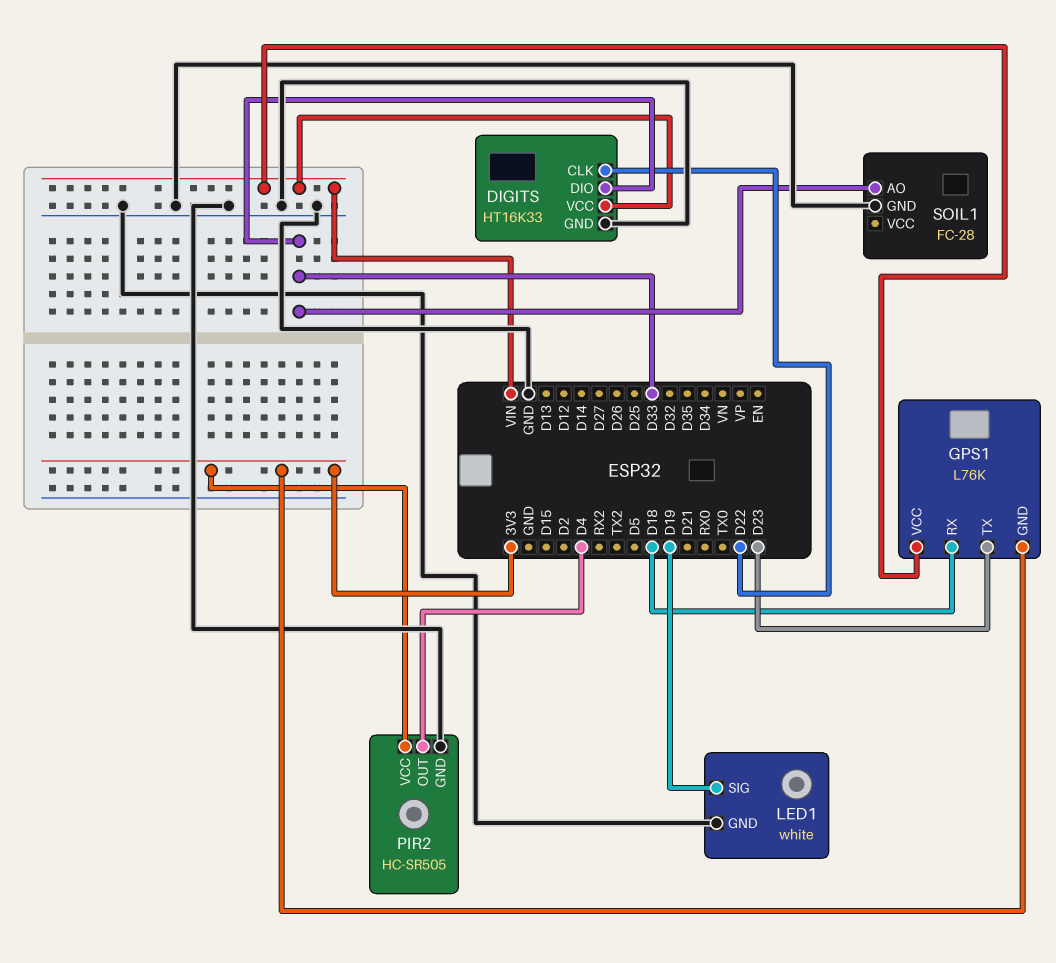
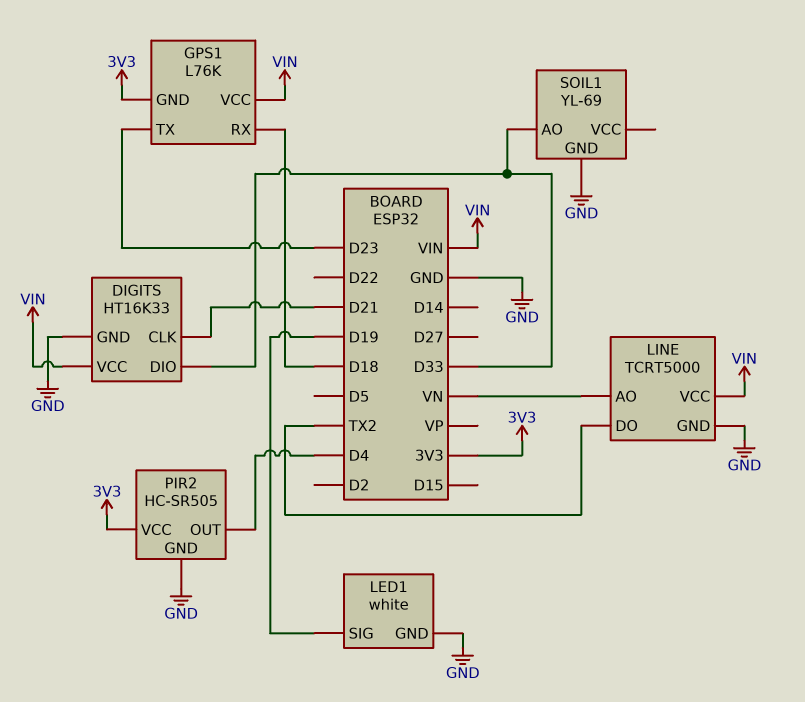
DIGITS pin CLK: D22 -> D21
LINE: none -> TCRT5000
LINE pin AO: none -> VN
LINE pin DO: none -> TX2
LINE pin GND: none -> GND
LINE pin VCC: none -> VIN
SOIL1: FC-28 -> YL-69

